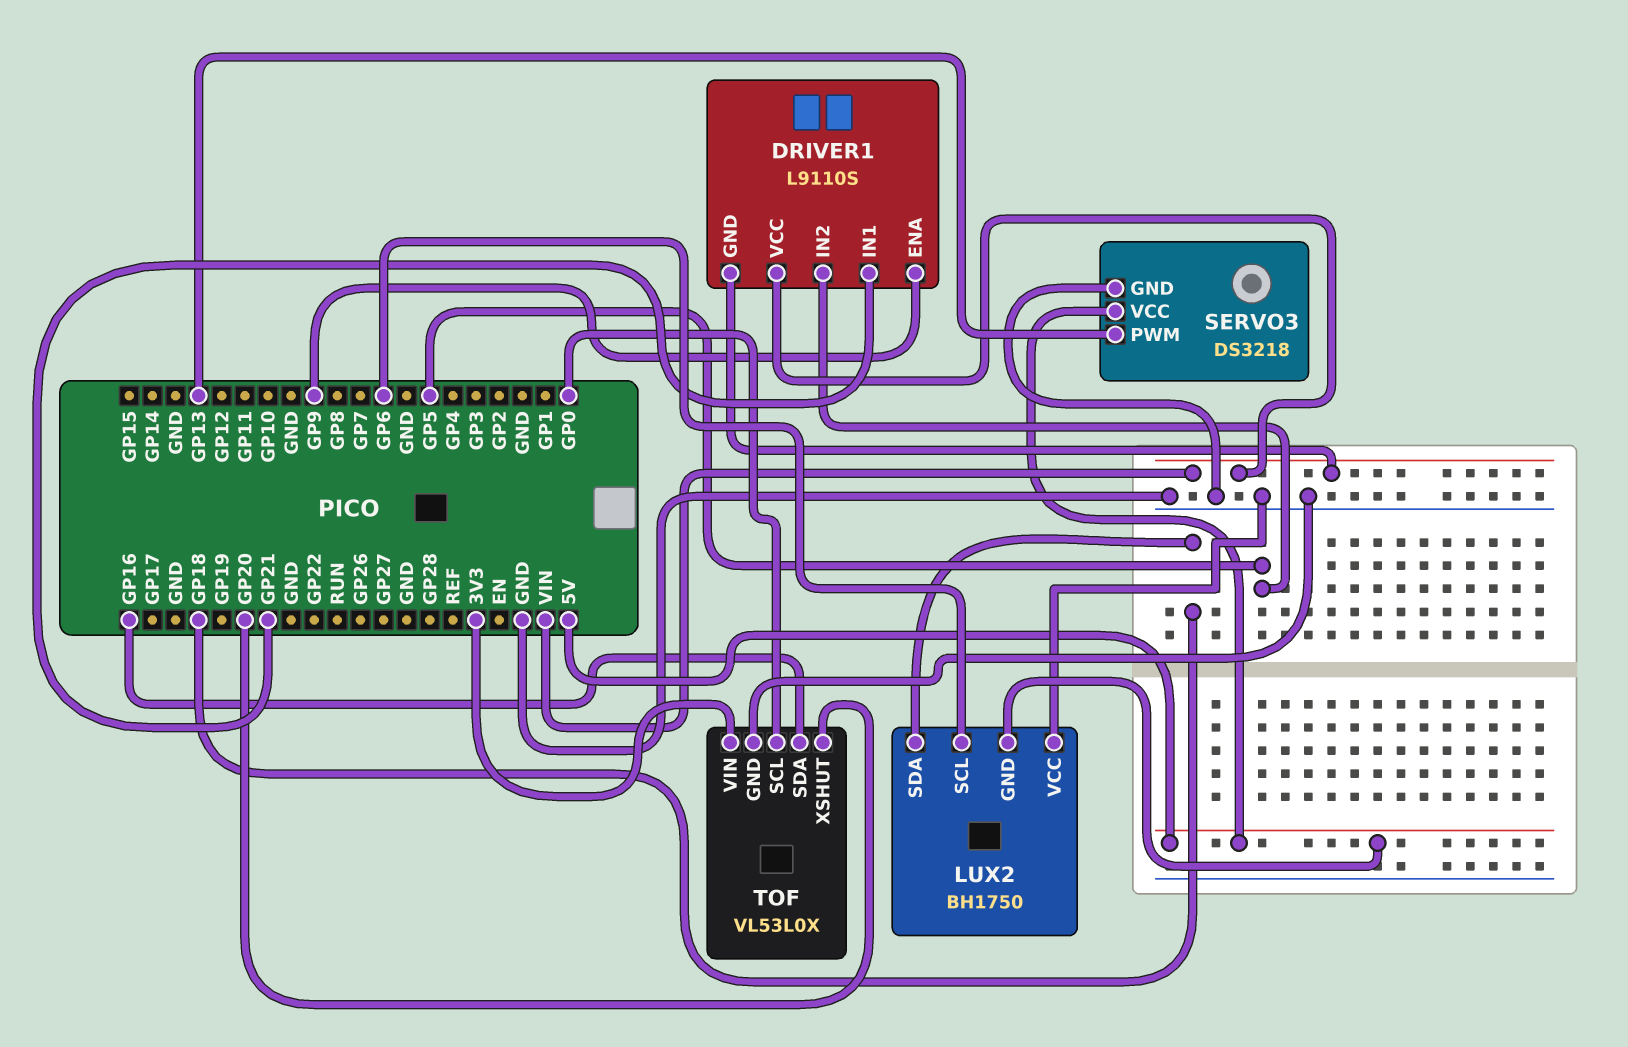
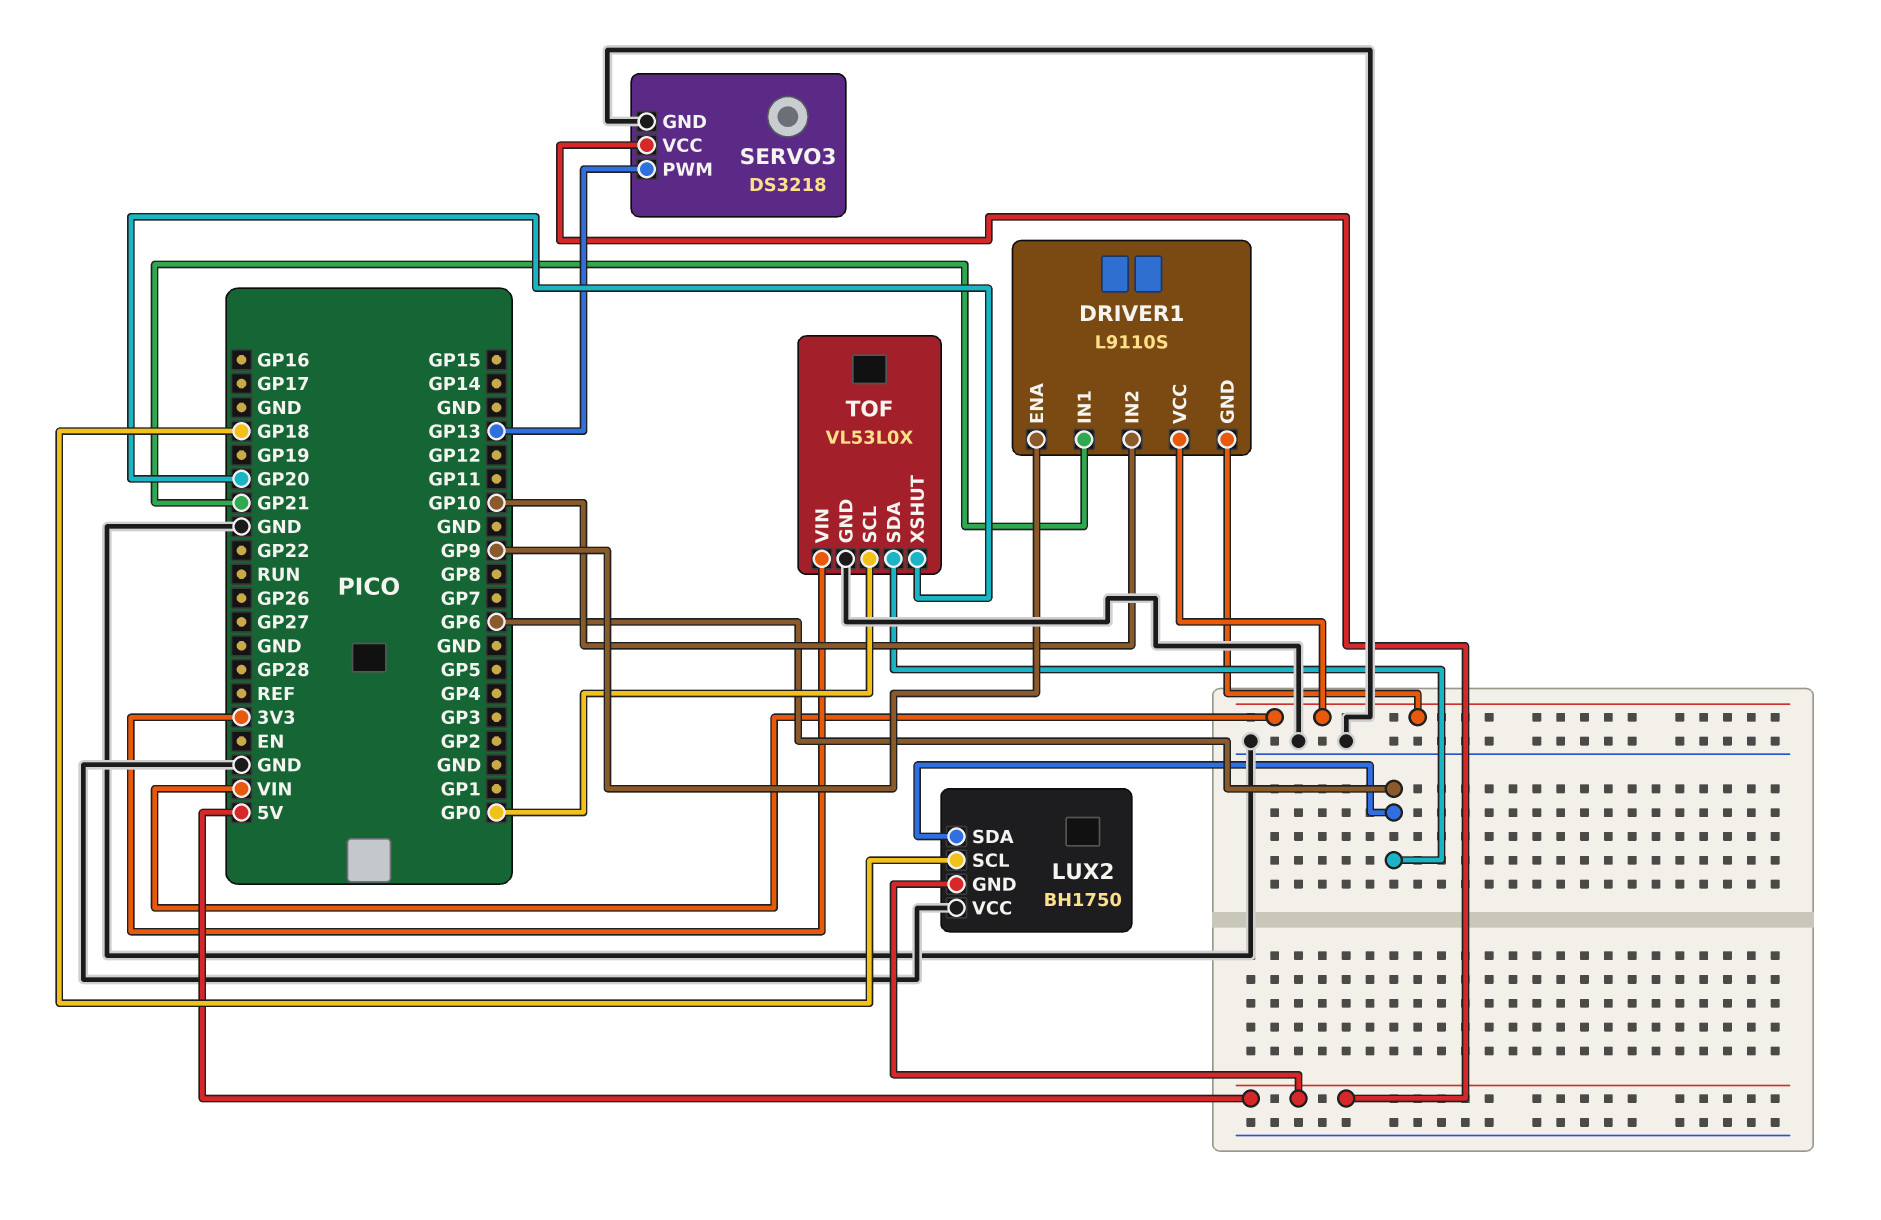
DRIVER1 pin IN2: GP5 -> GP10
LUX2 pin SCL: GP6 -> GP18
LUX2 pin SDA: GP18 -> GP6
TOF pin SDA: GP16 -> GP6

